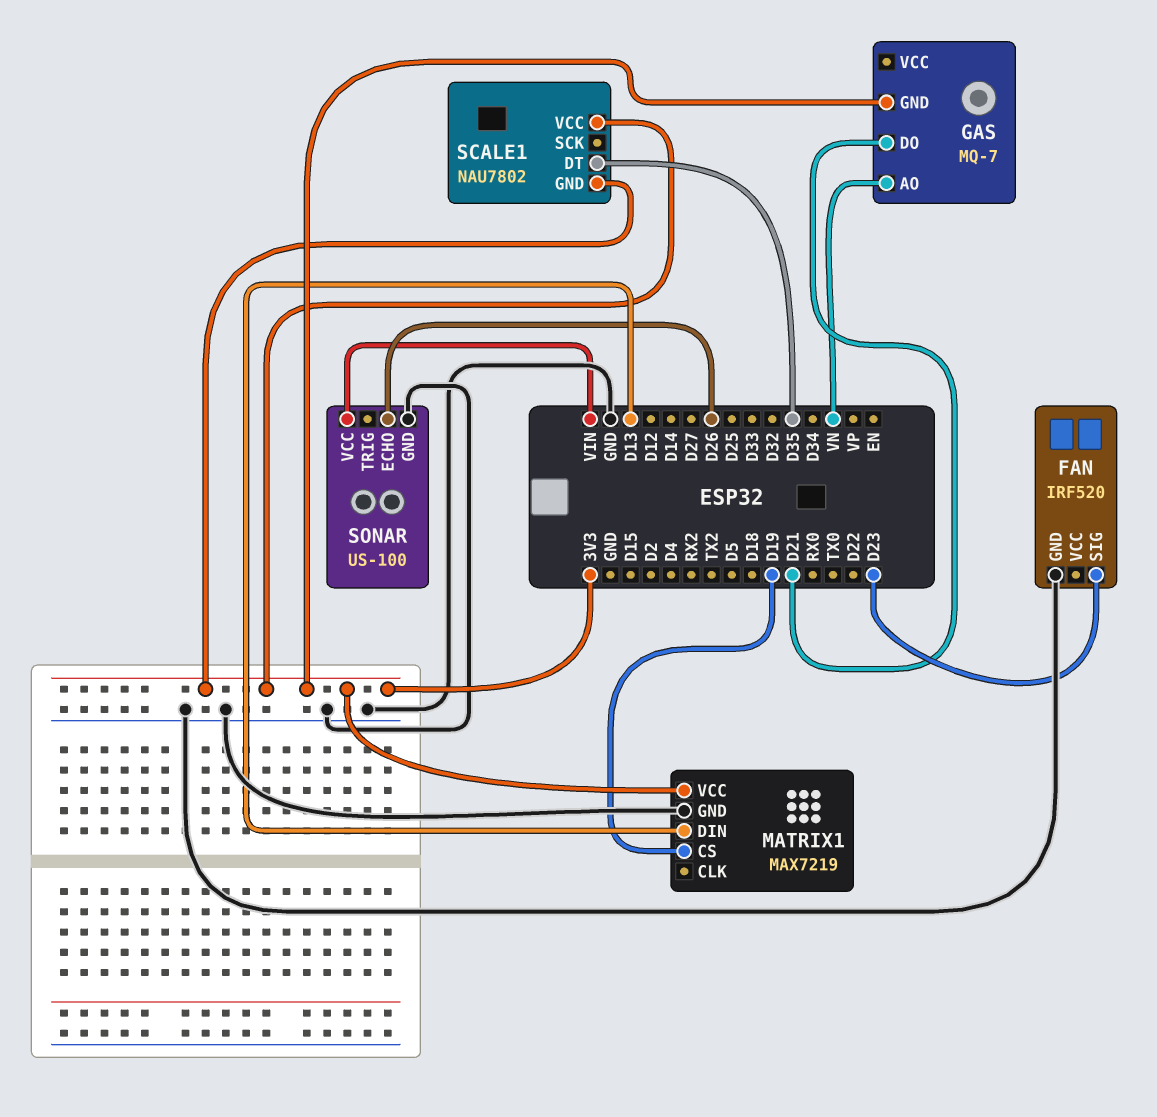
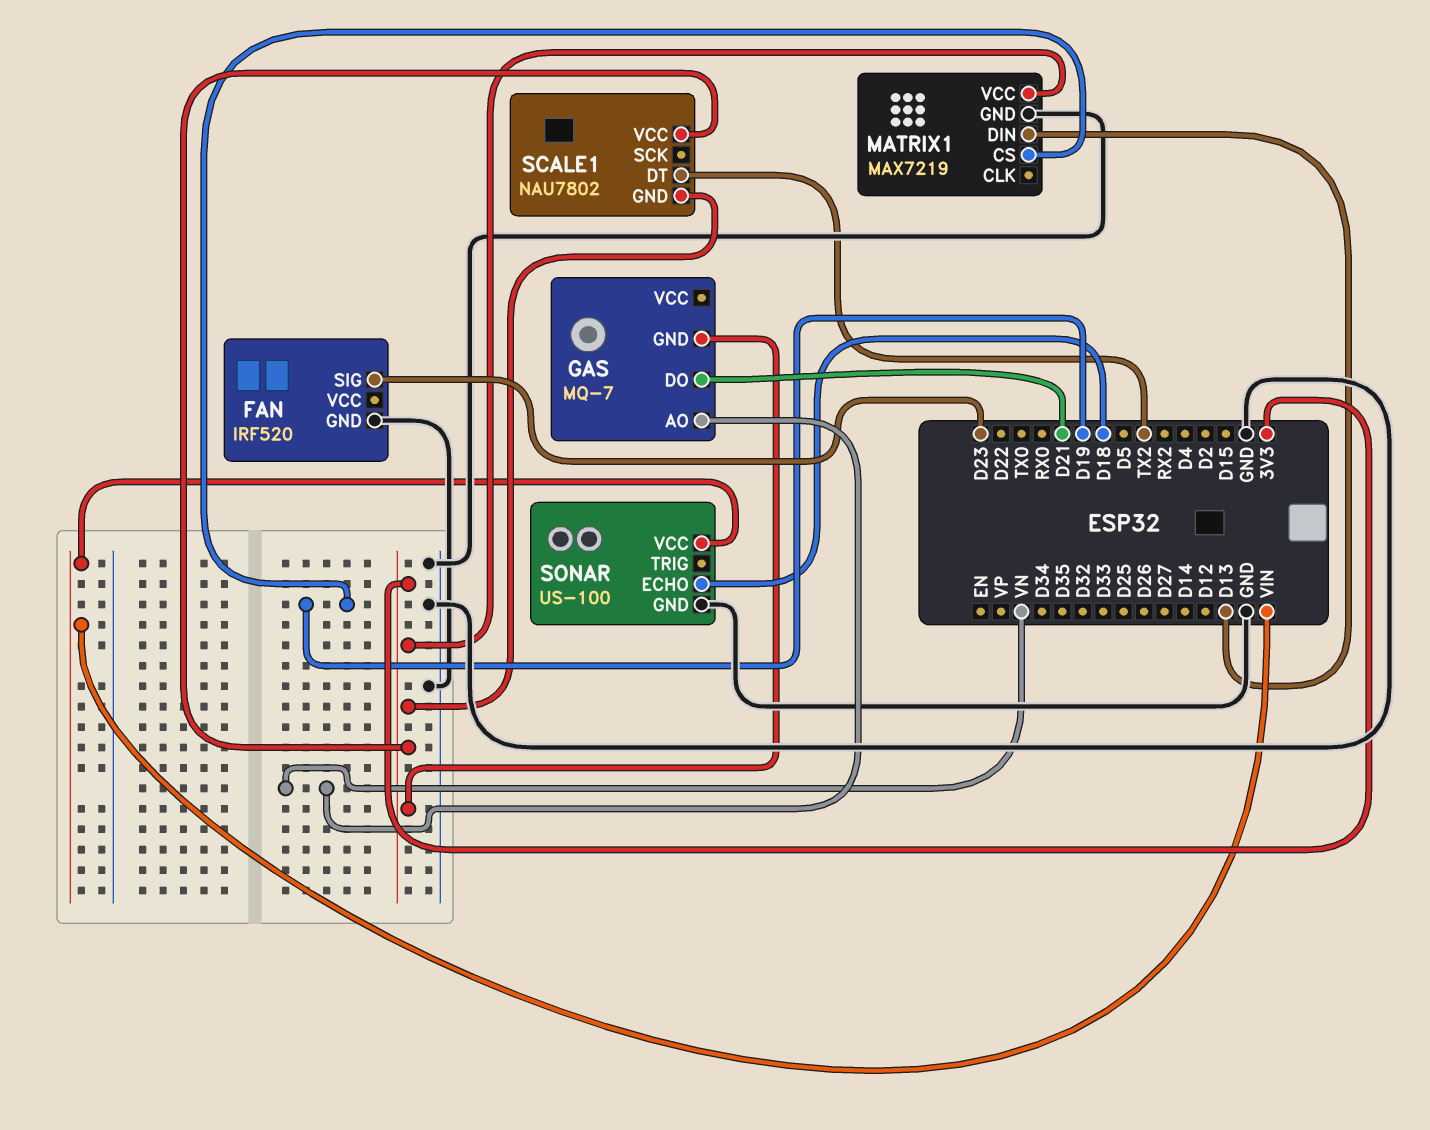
SCALE1 pin DT: D35 -> TX2
SONAR pin ECHO: D26 -> D18

